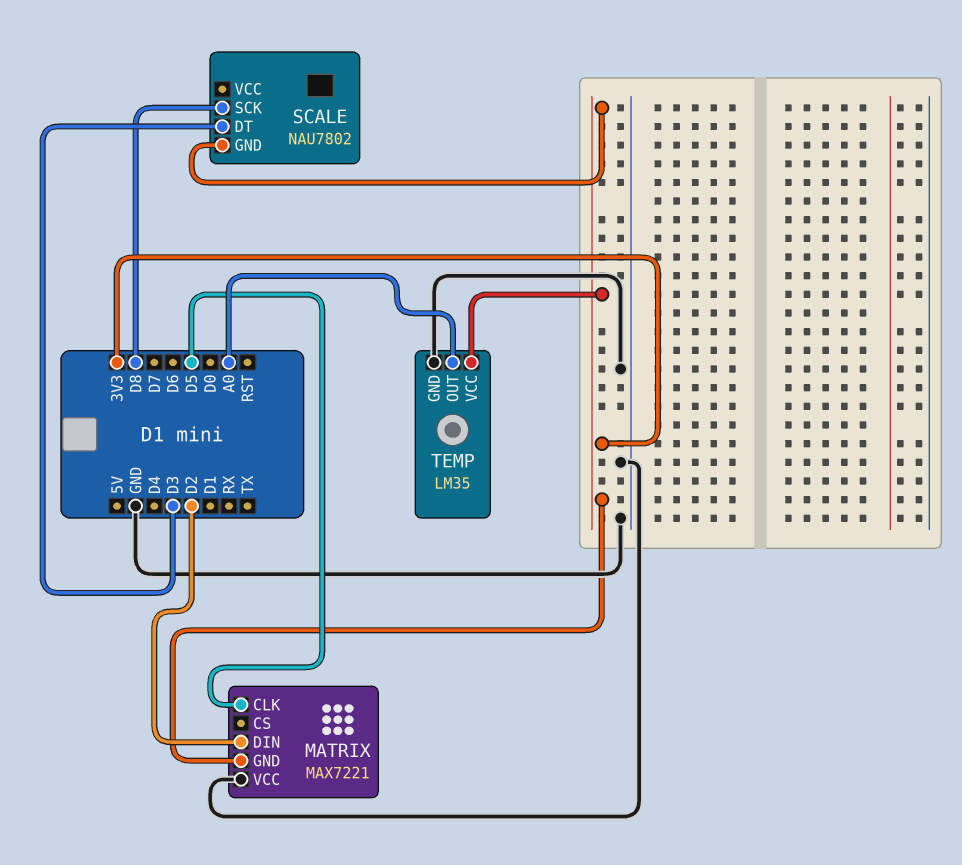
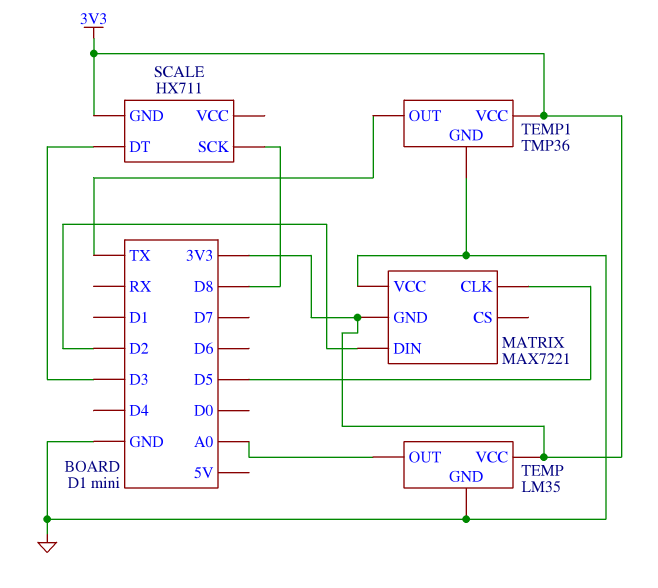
SCALE: NAU7802 -> HX711
TEMP1: none -> TMP36
TEMP1 pin GND: none -> GND
TEMP1 pin OUT: none -> TX
TEMP1 pin VCC: none -> 3V3

